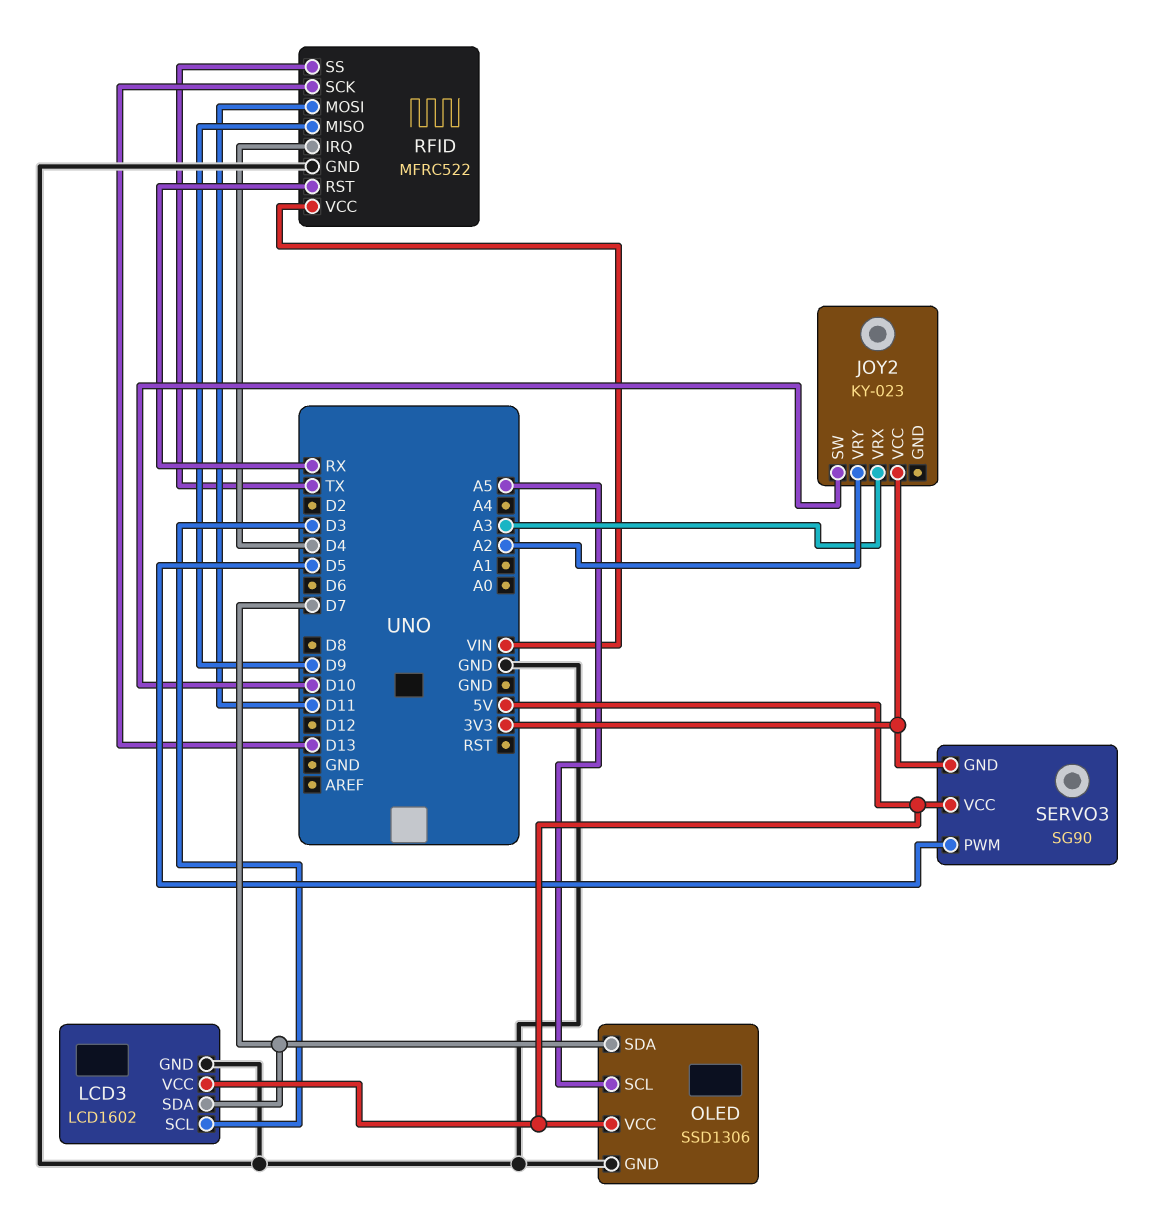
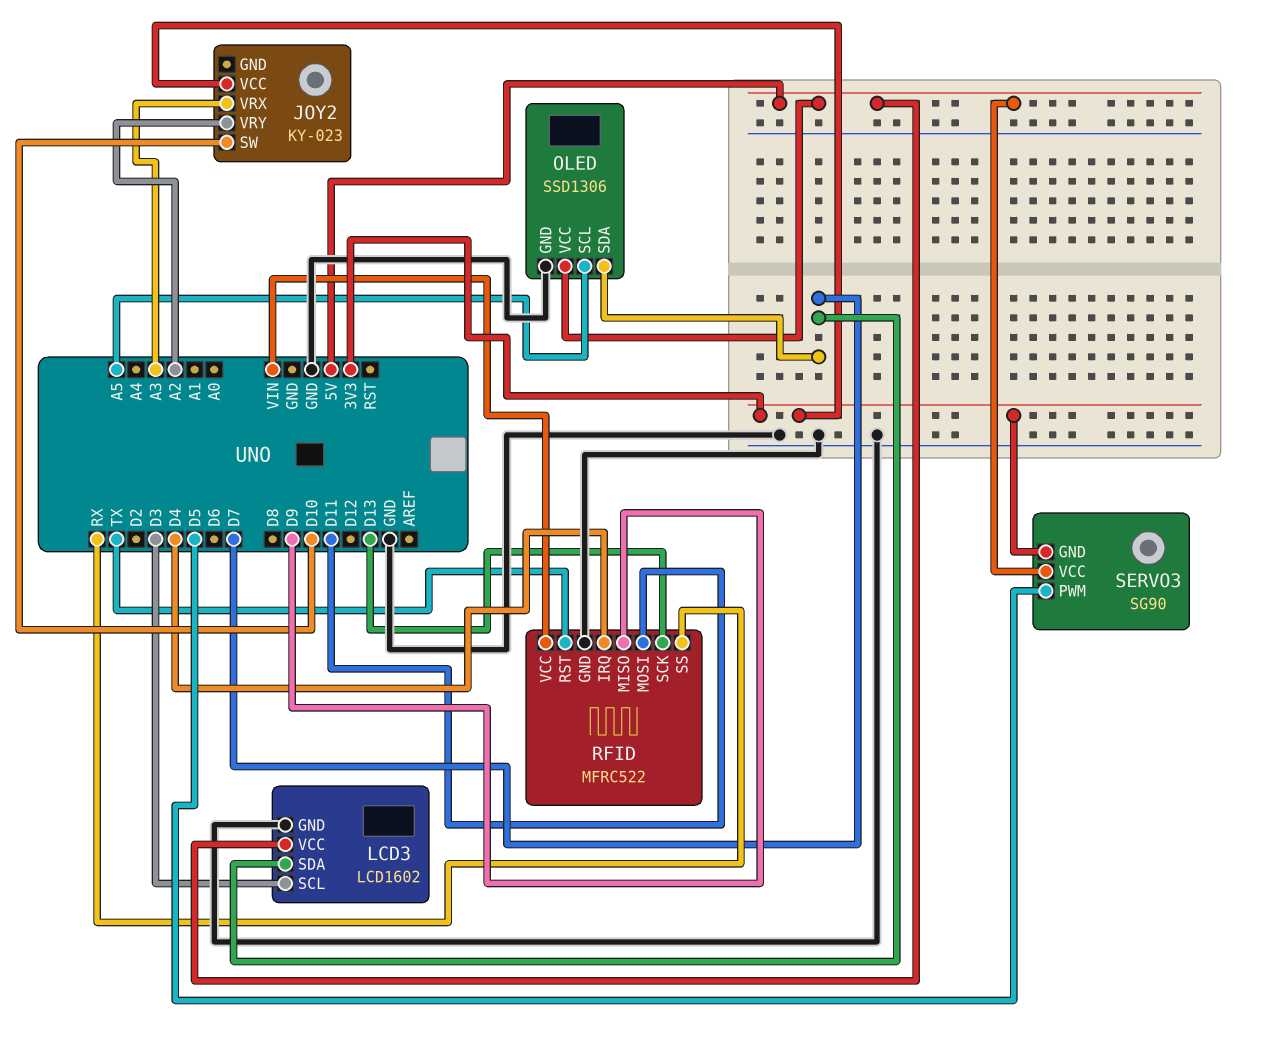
RFID pin RST: RX -> TX
RFID pin SS: TX -> RX

